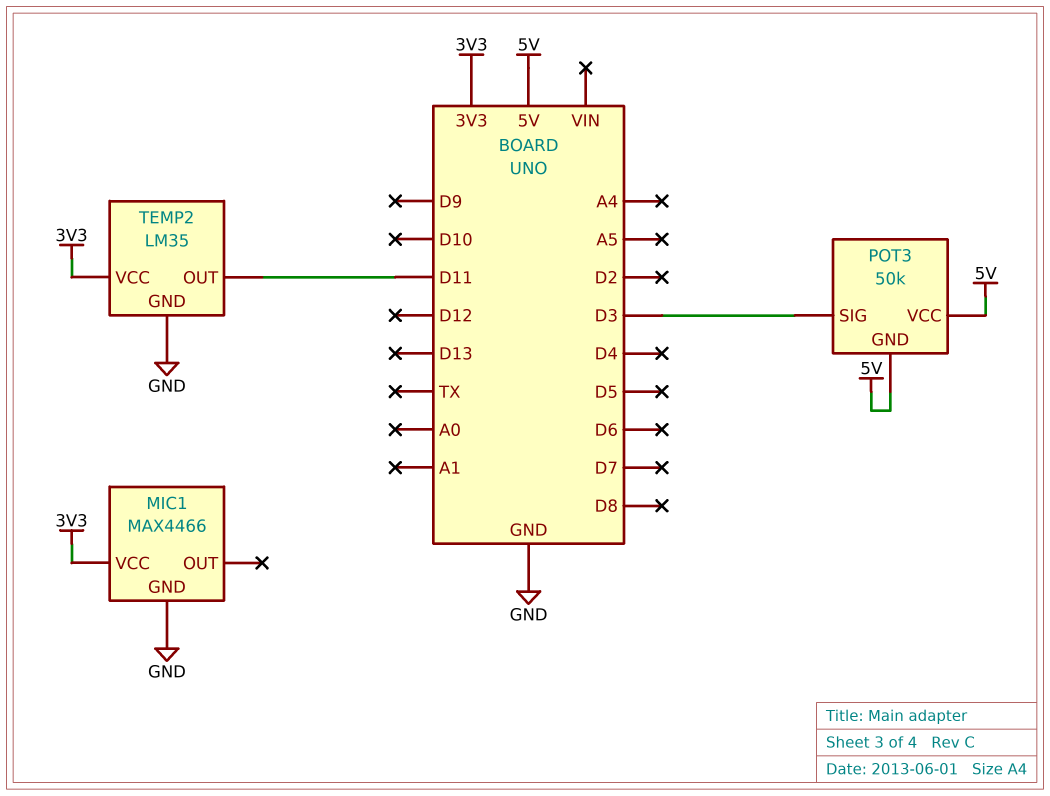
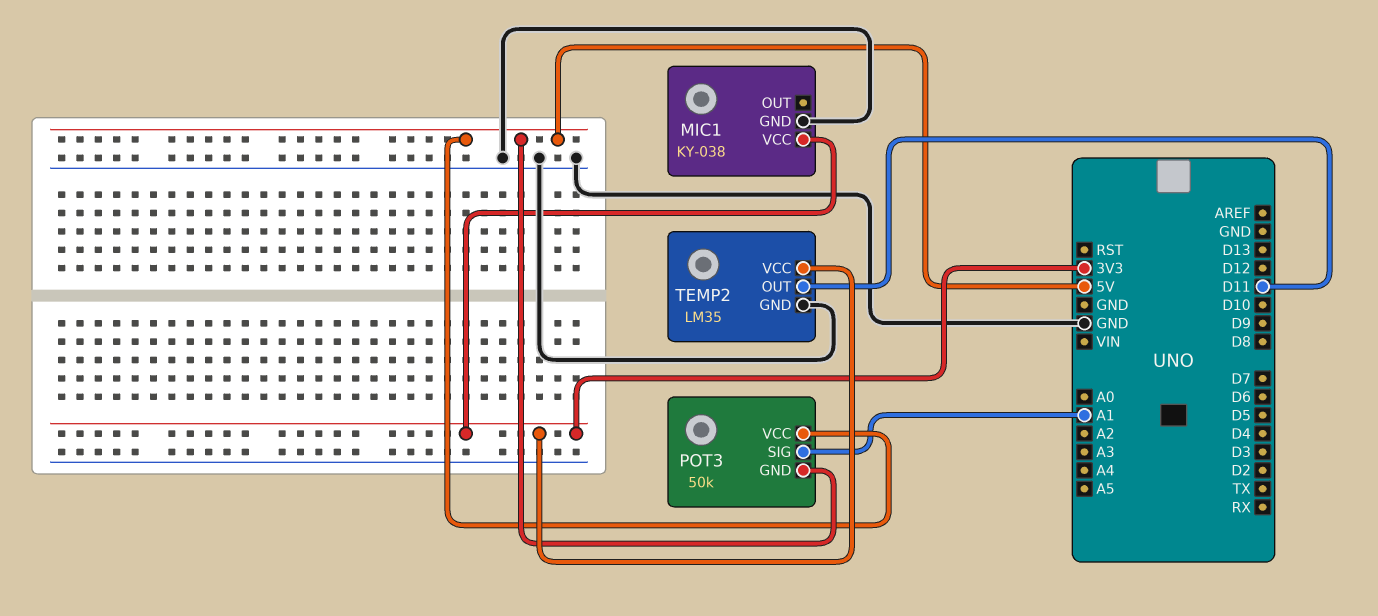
MIC1: MAX4466 -> KY-038
POT3 pin SIG: D3 -> A1

